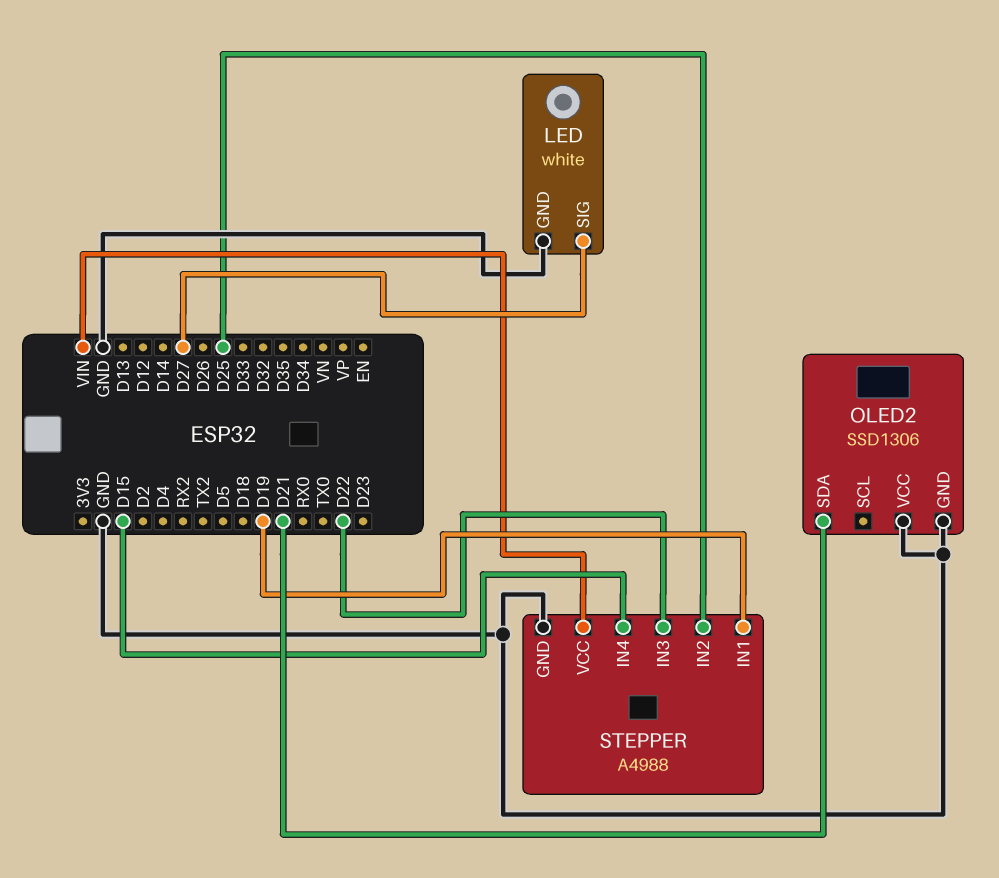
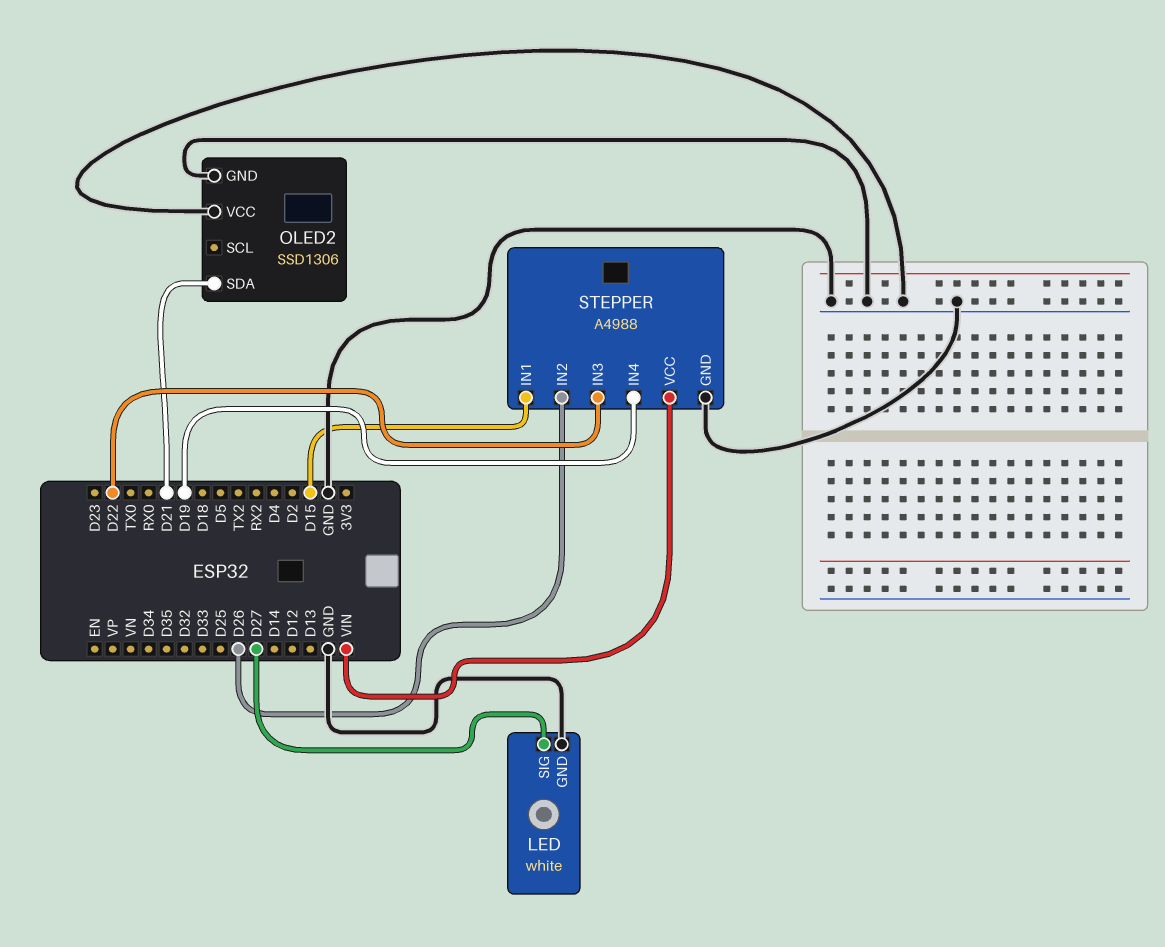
STEPPER pin IN1: D19 -> D15
STEPPER pin IN2: D25 -> D26
STEPPER pin IN4: D15 -> D19

